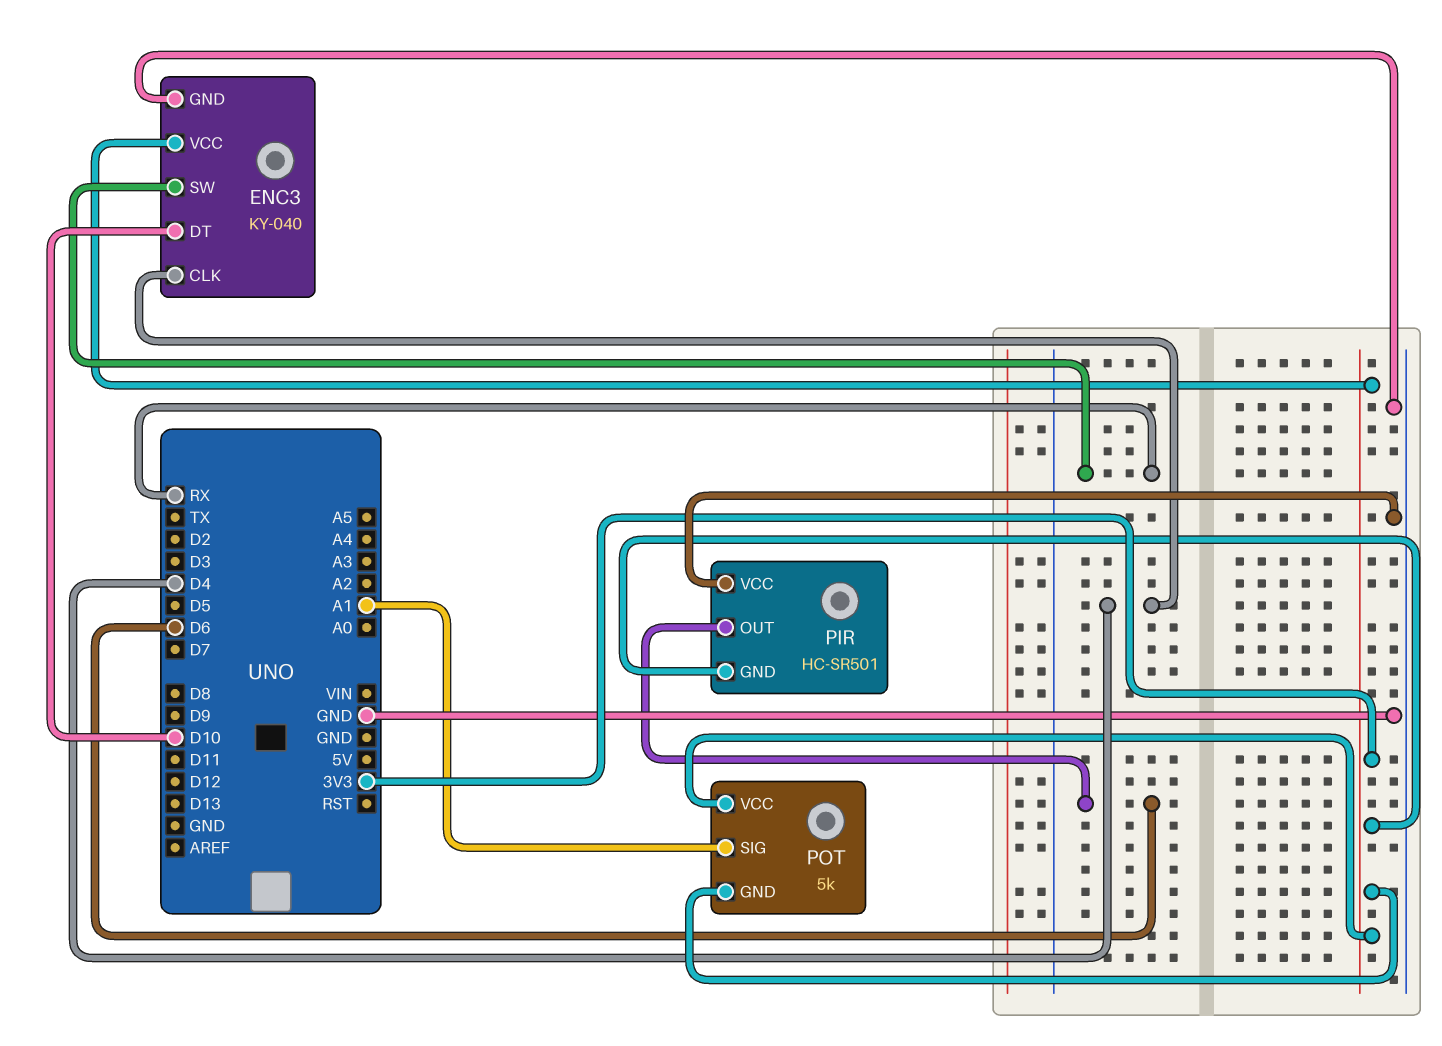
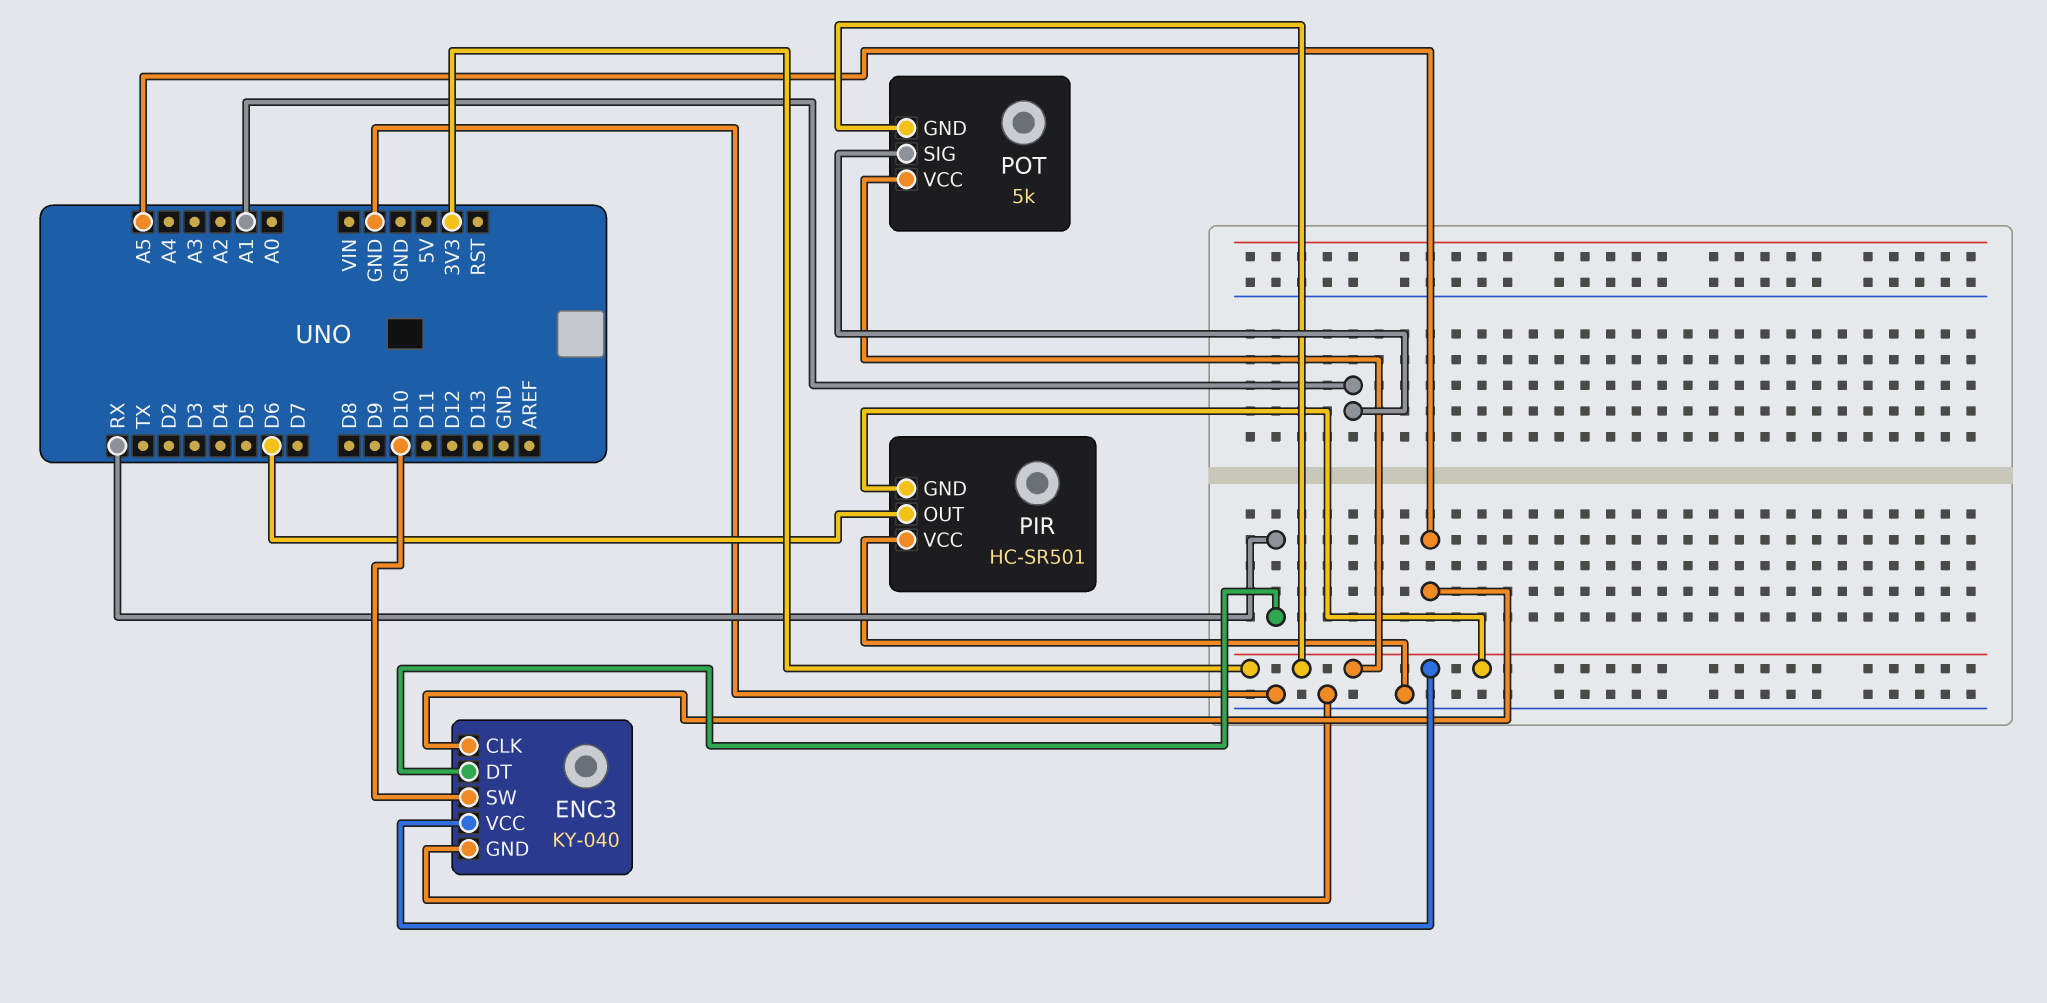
ENC3 pin CLK: D4 -> A5
ENC3 pin DT: D10 -> RX
ENC3 pin SW: RX -> D10

